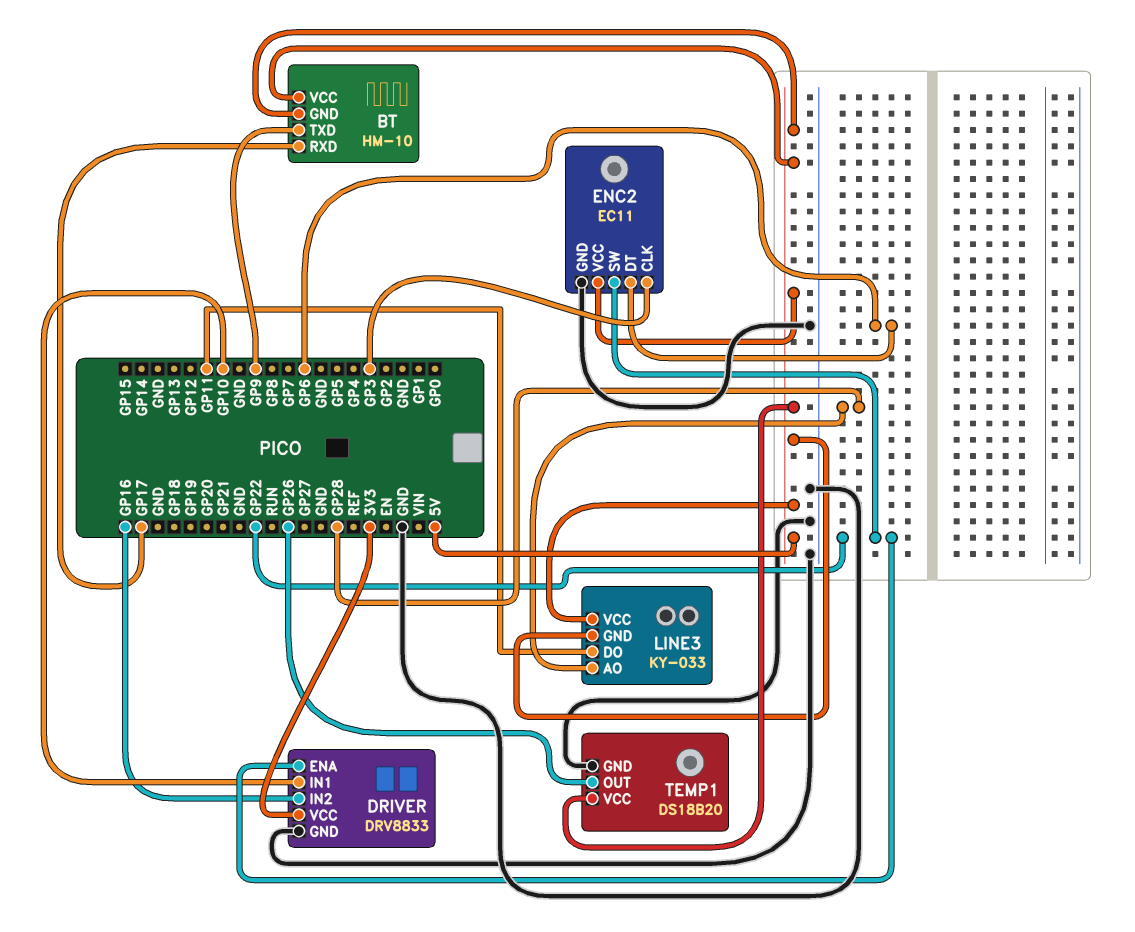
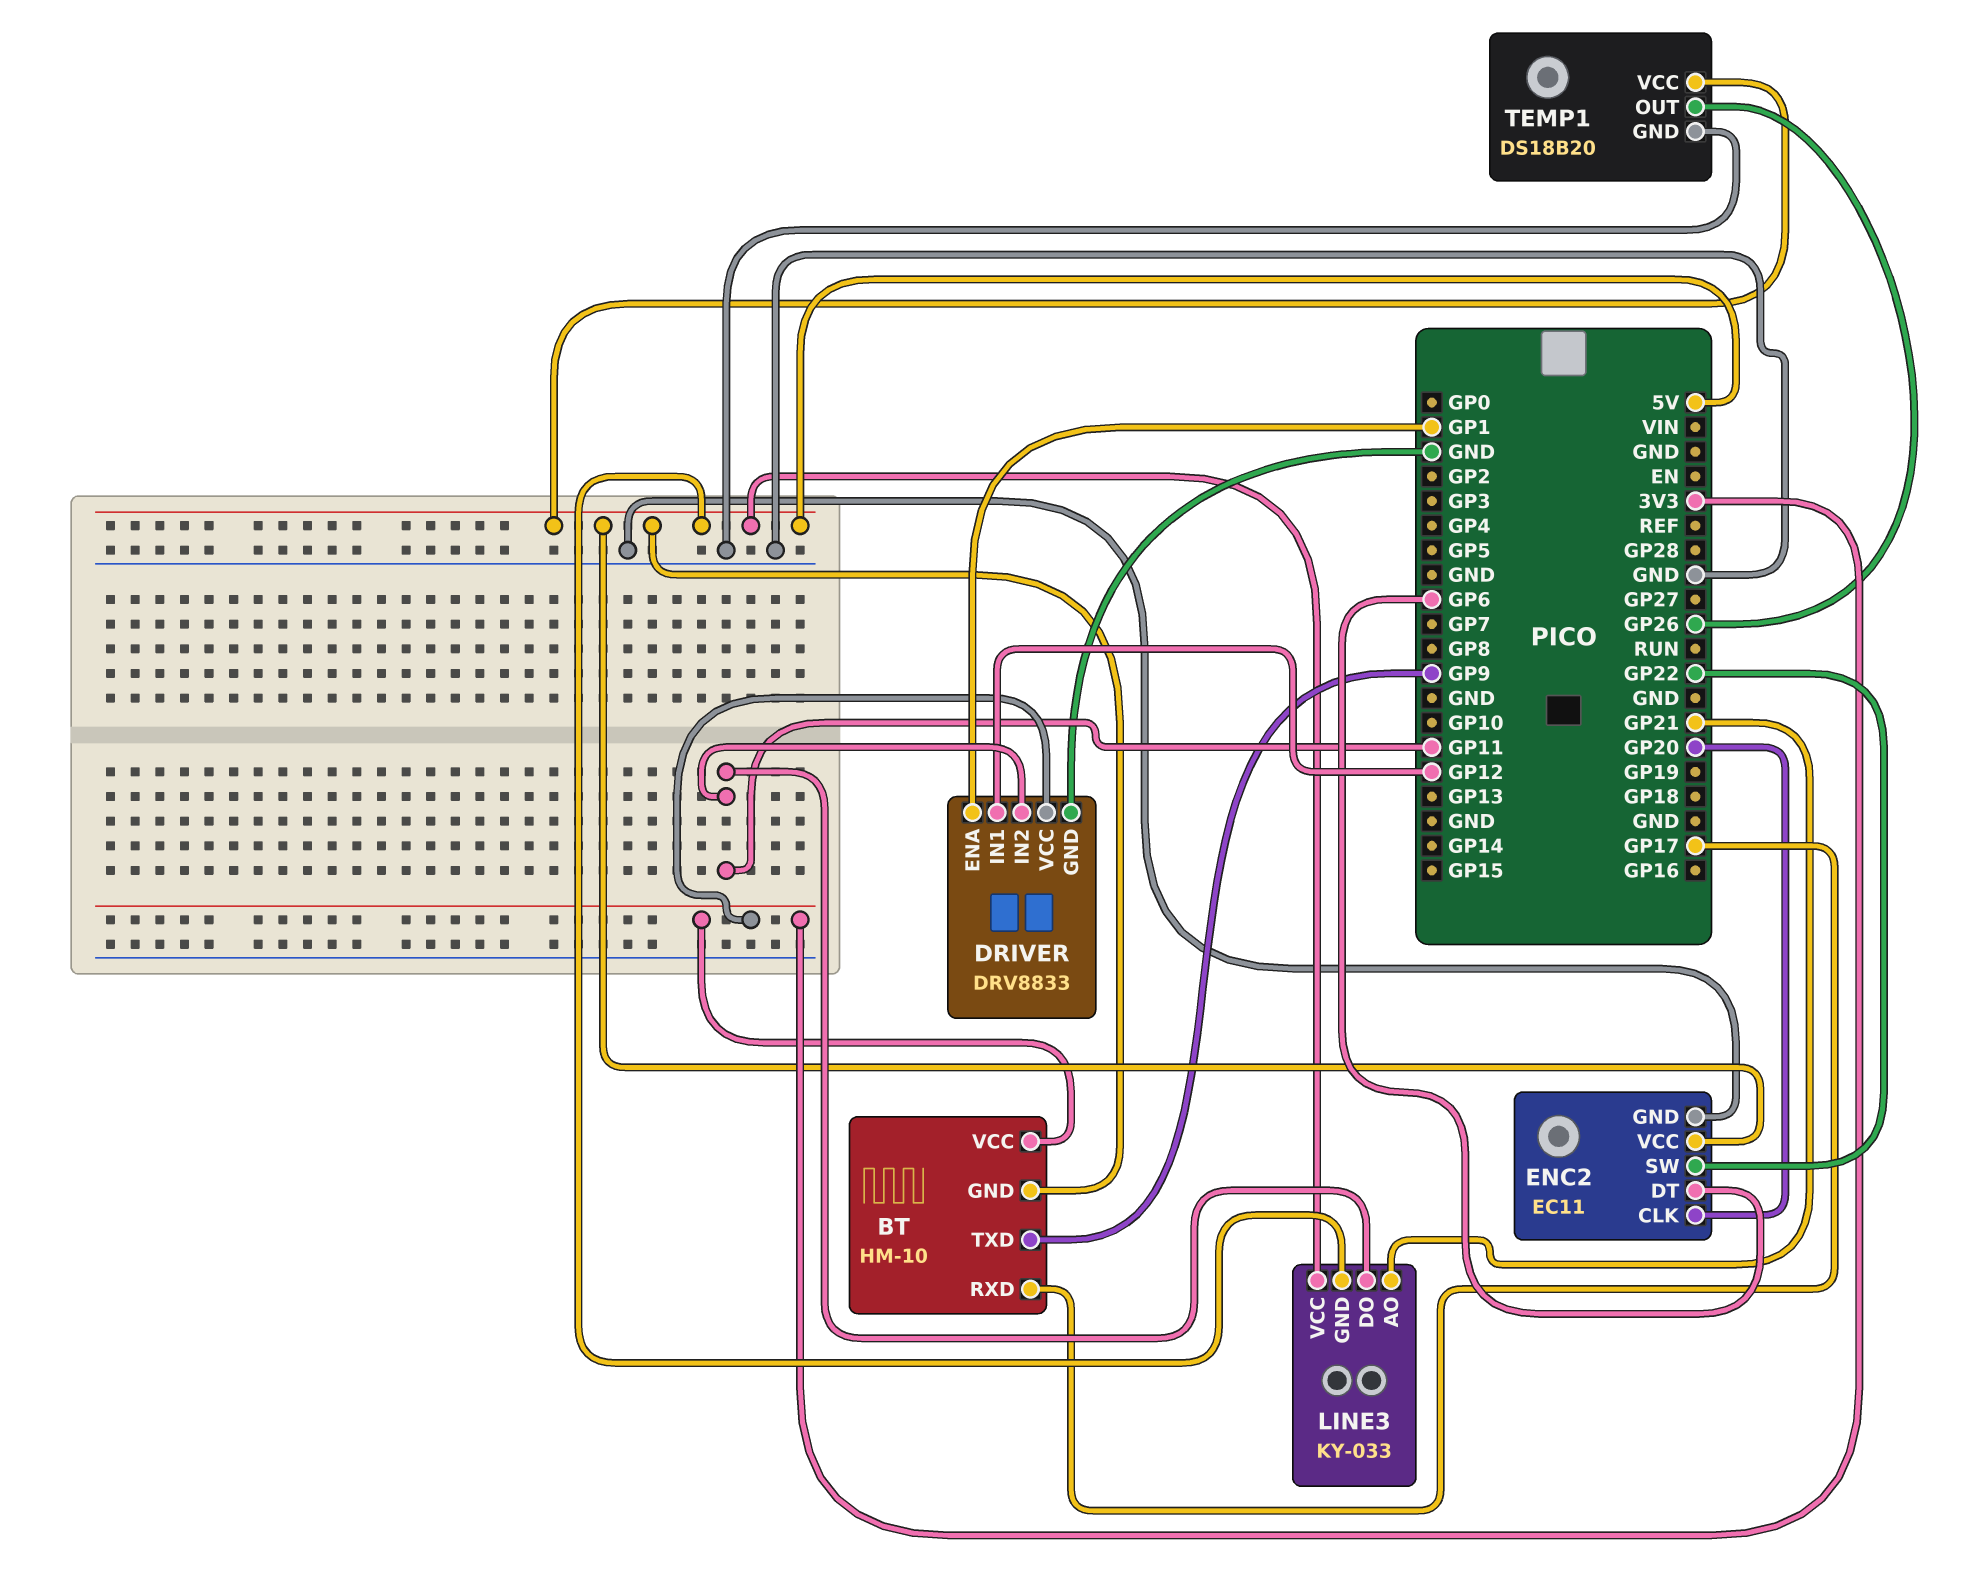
BT pin VCC: 5V -> 3V3
DRIVER pin ENA: GP22 -> GP1
DRIVER pin IN1: GP10 -> GP12
DRIVER pin IN2: GP16 -> GP11
ENC2 pin CLK: GP3 -> GP20
LINE3 pin AO: GP28 -> GP21

